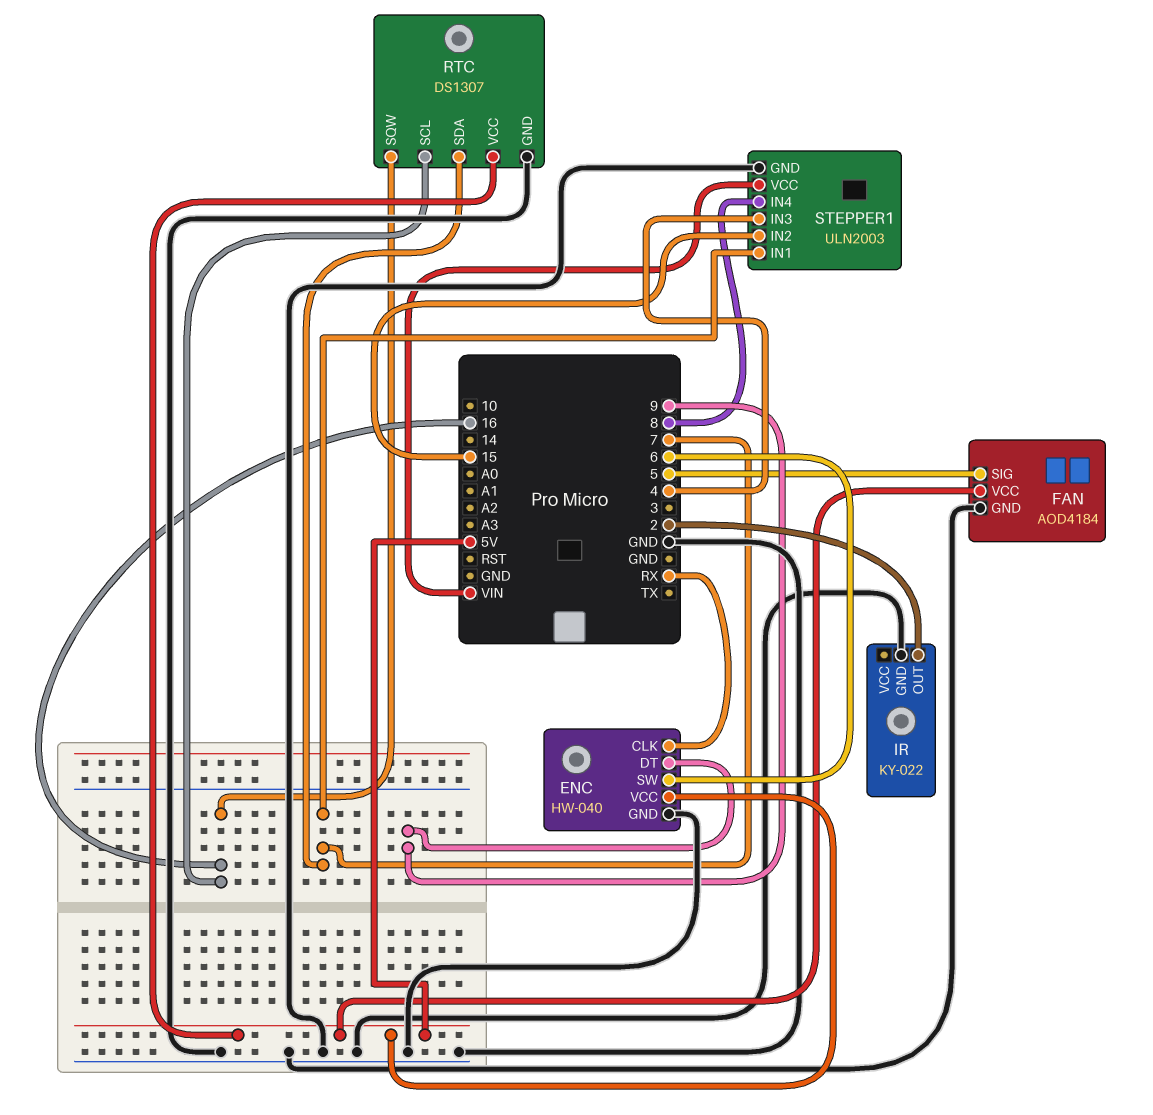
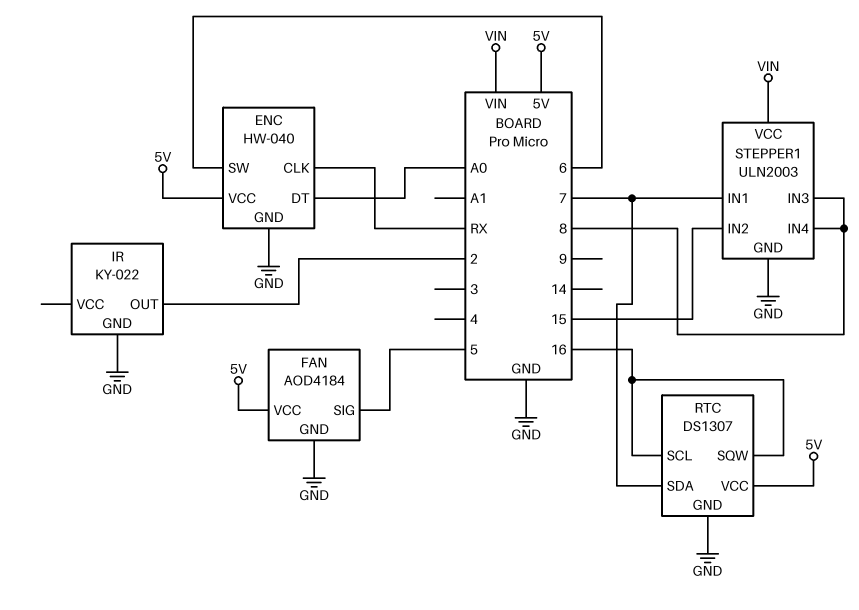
ENC pin DT: 9 -> A0
STEPPER1 pin IN3: 4 -> 8

